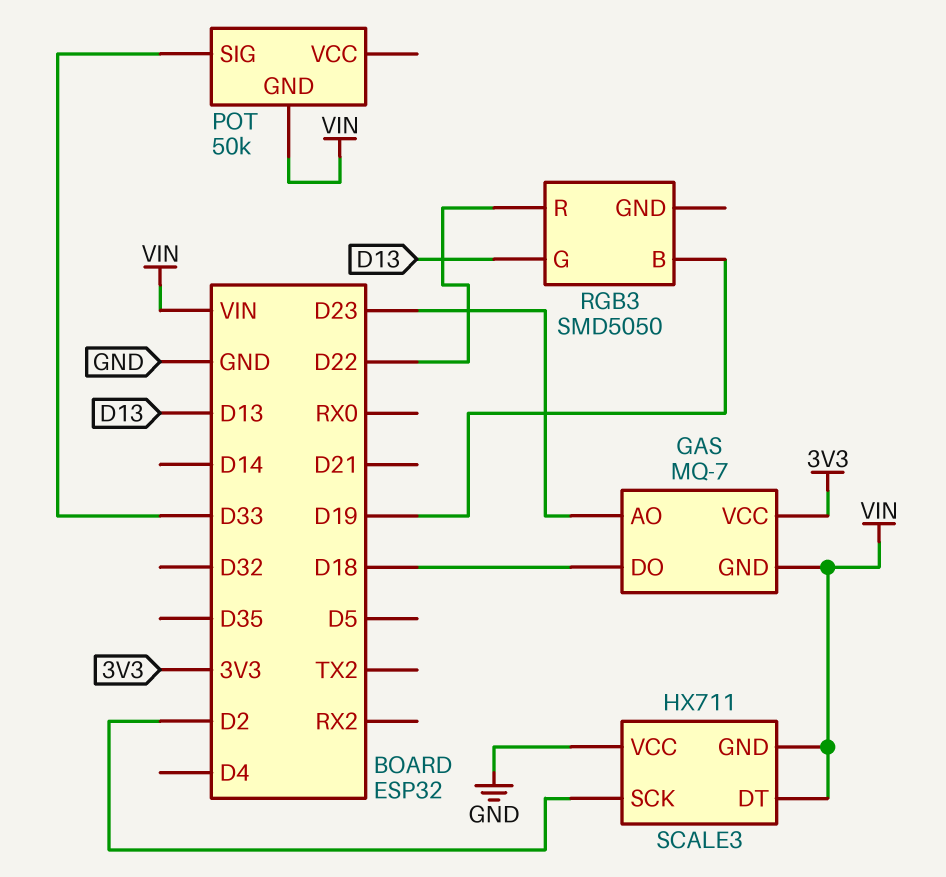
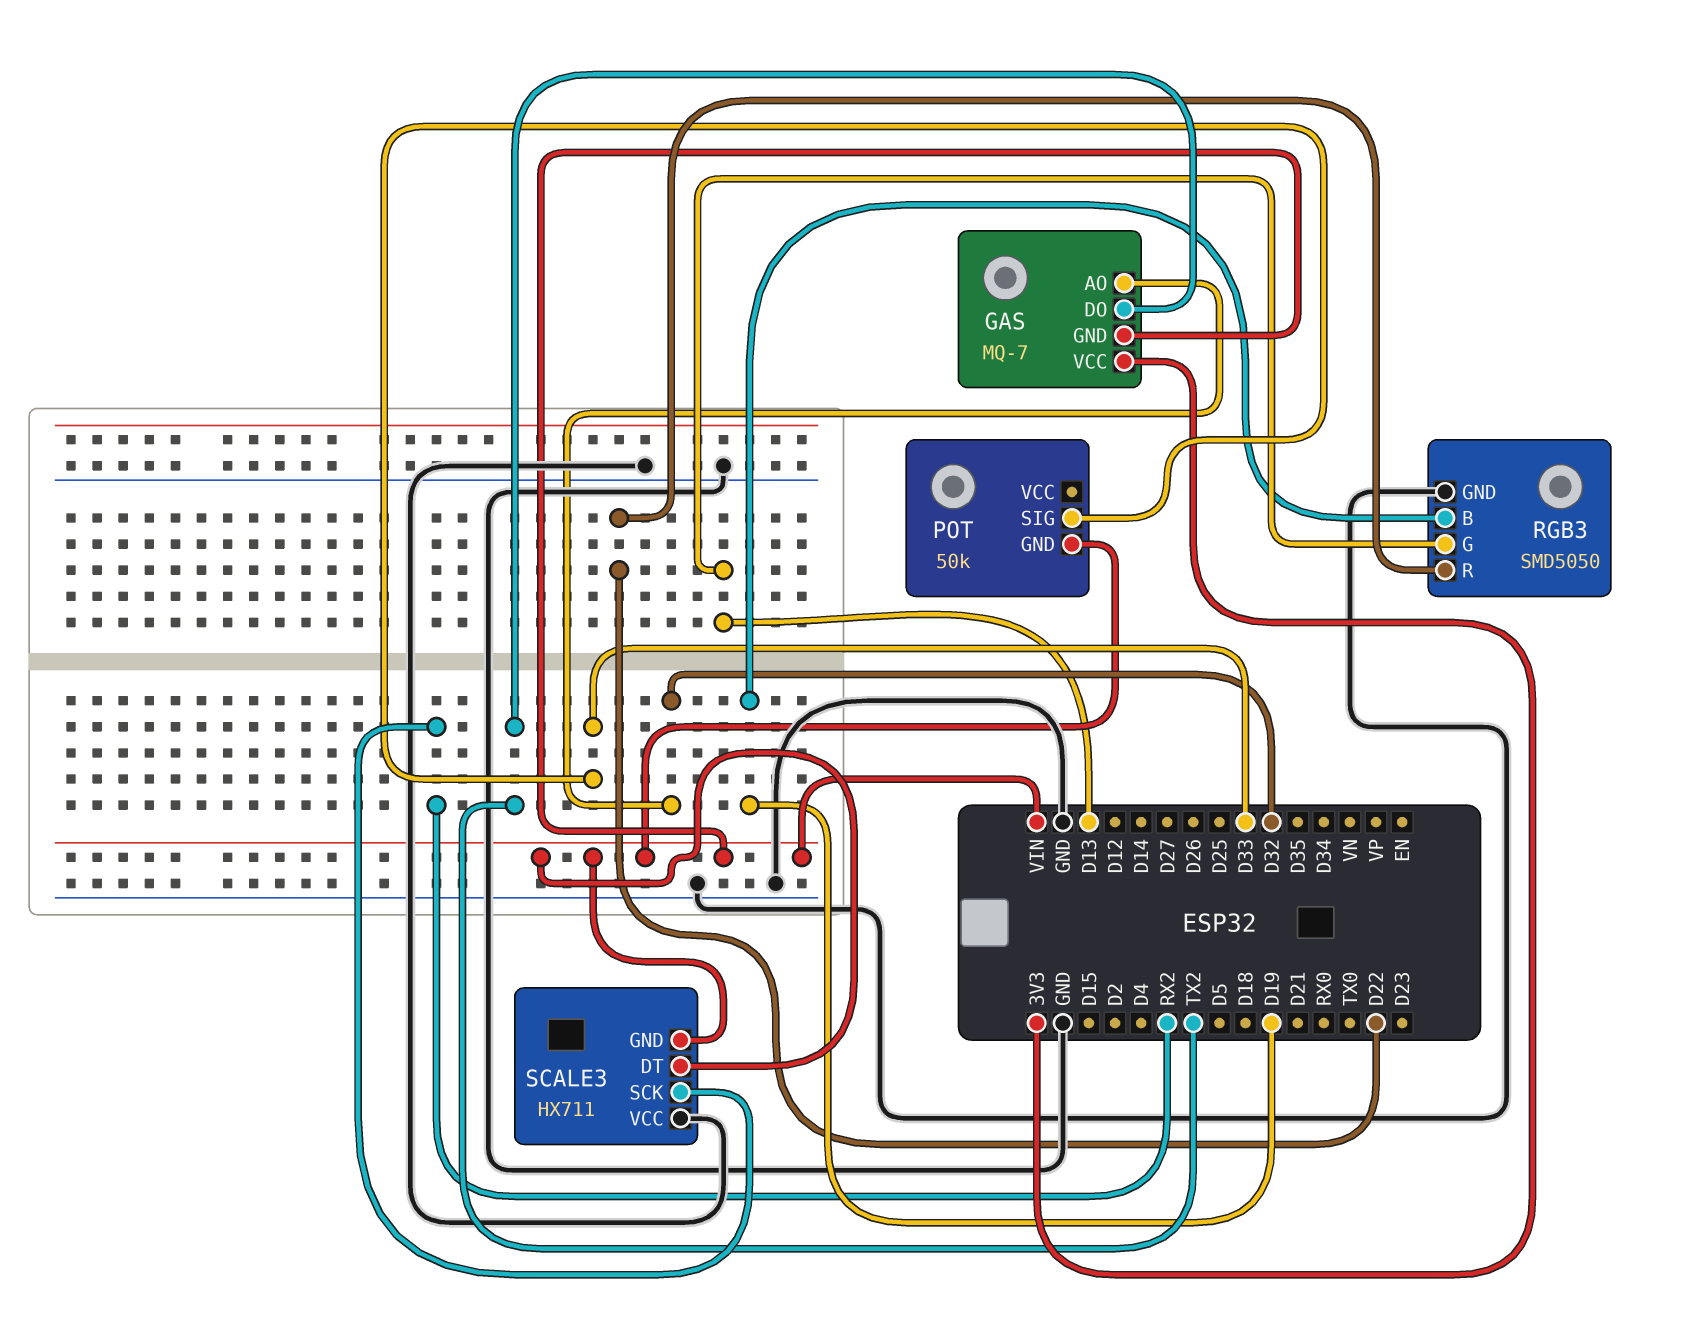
GAS pin AO: D23 -> D32
GAS pin DO: D18 -> TX2
RGB3 pin GND: none -> GND
SCALE3 pin SCK: D2 -> RX2

